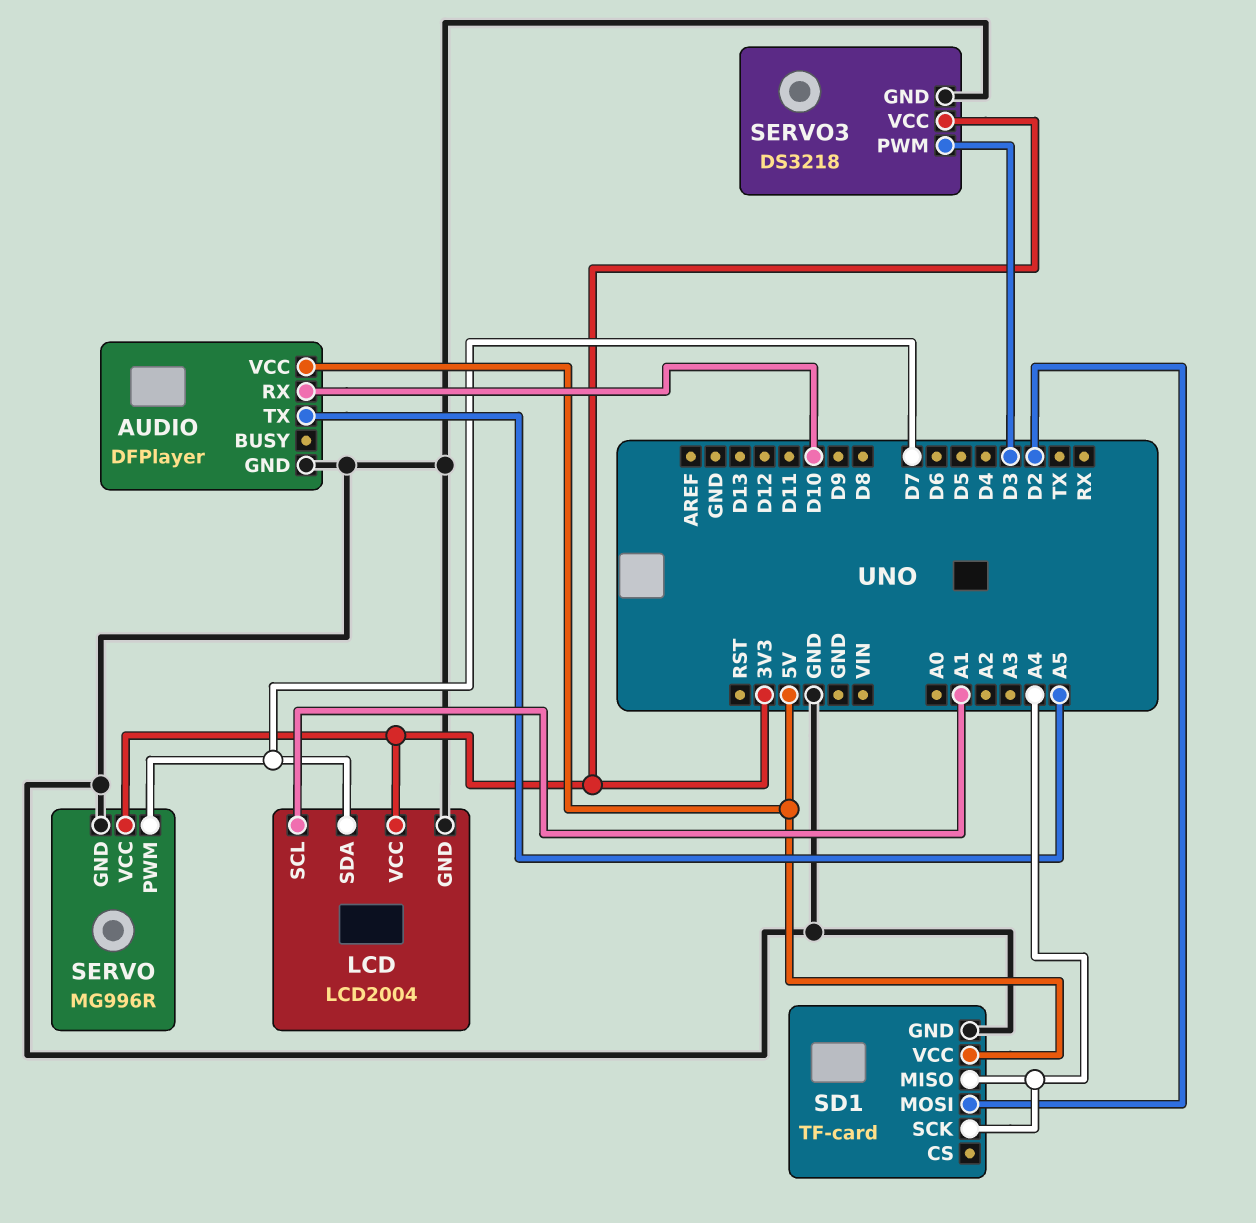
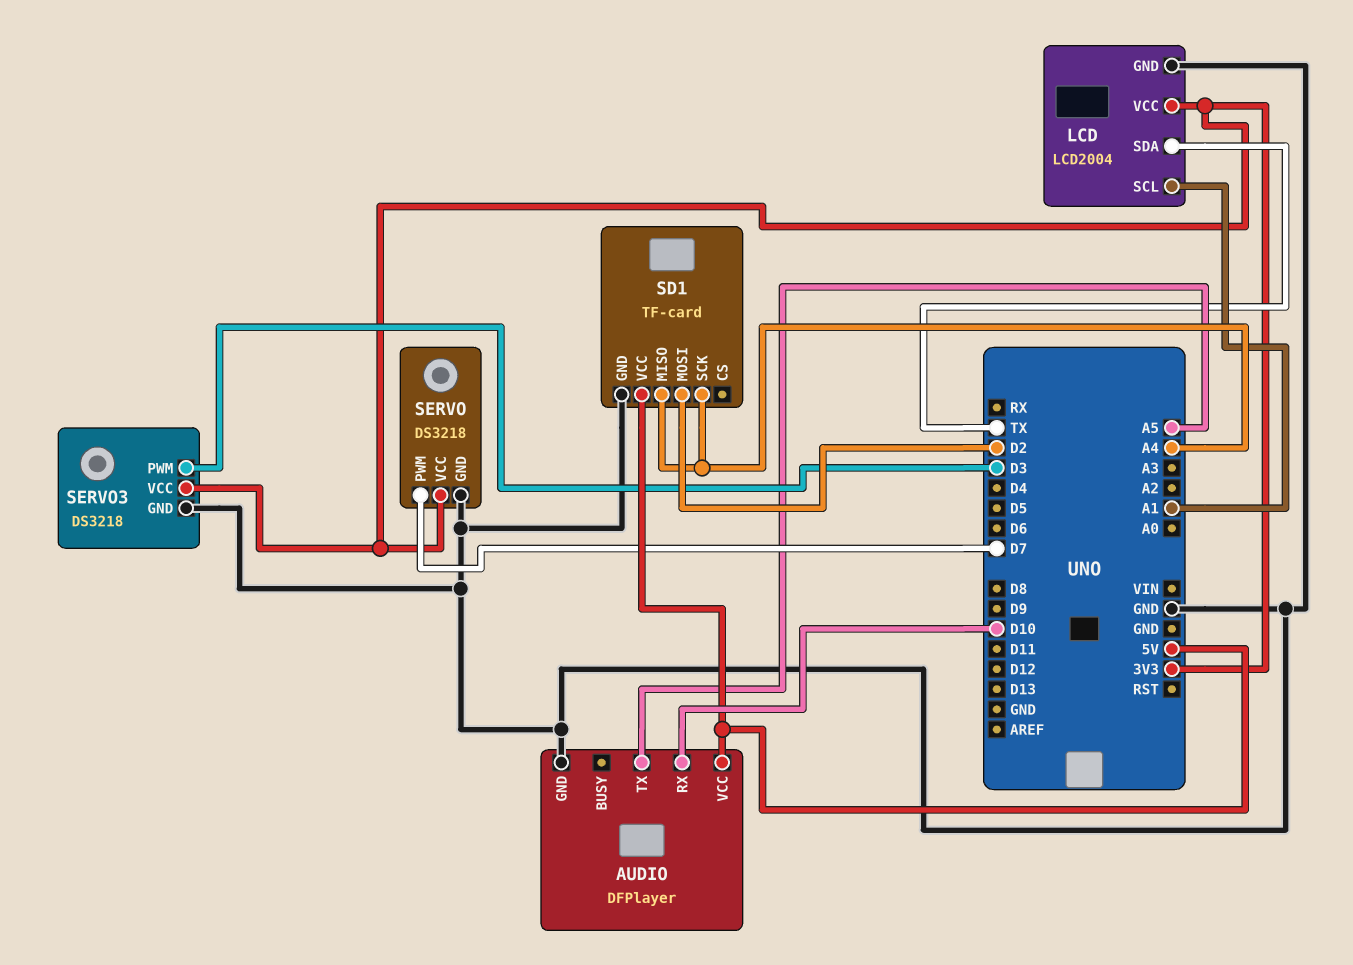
LCD pin SDA: D7 -> TX
SERVO: MG996R -> DS3218

